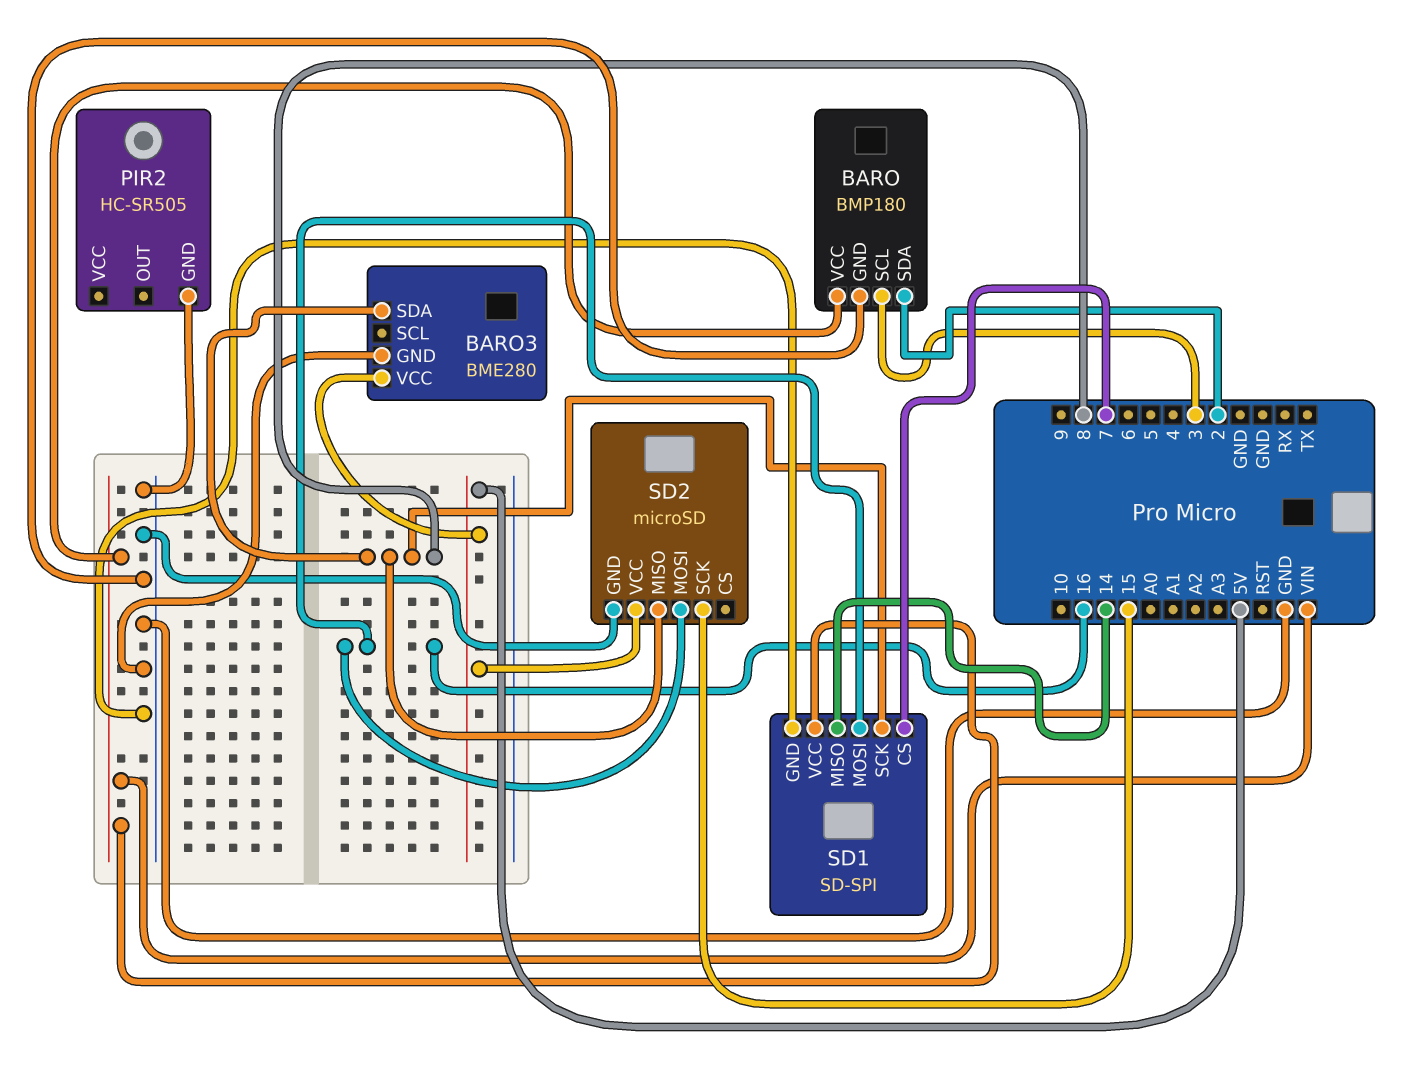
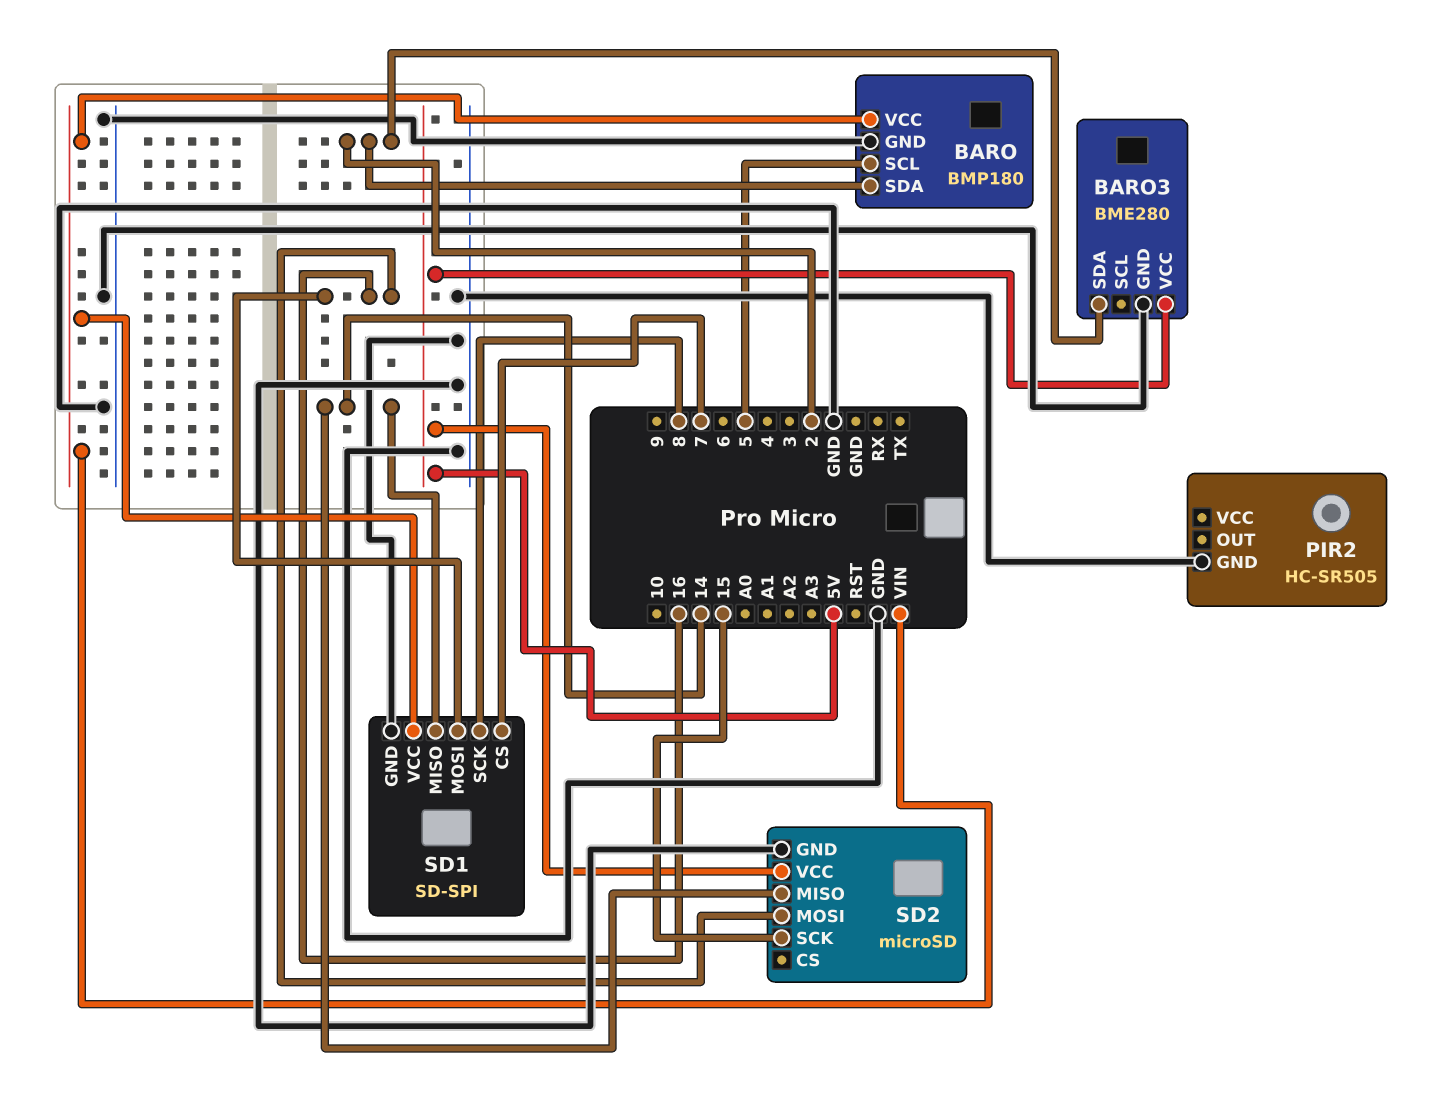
BARO pin SCL: 3 -> 5
BARO3 pin SDA: 8 -> 2
SD2 pin MISO: 8 -> 14

